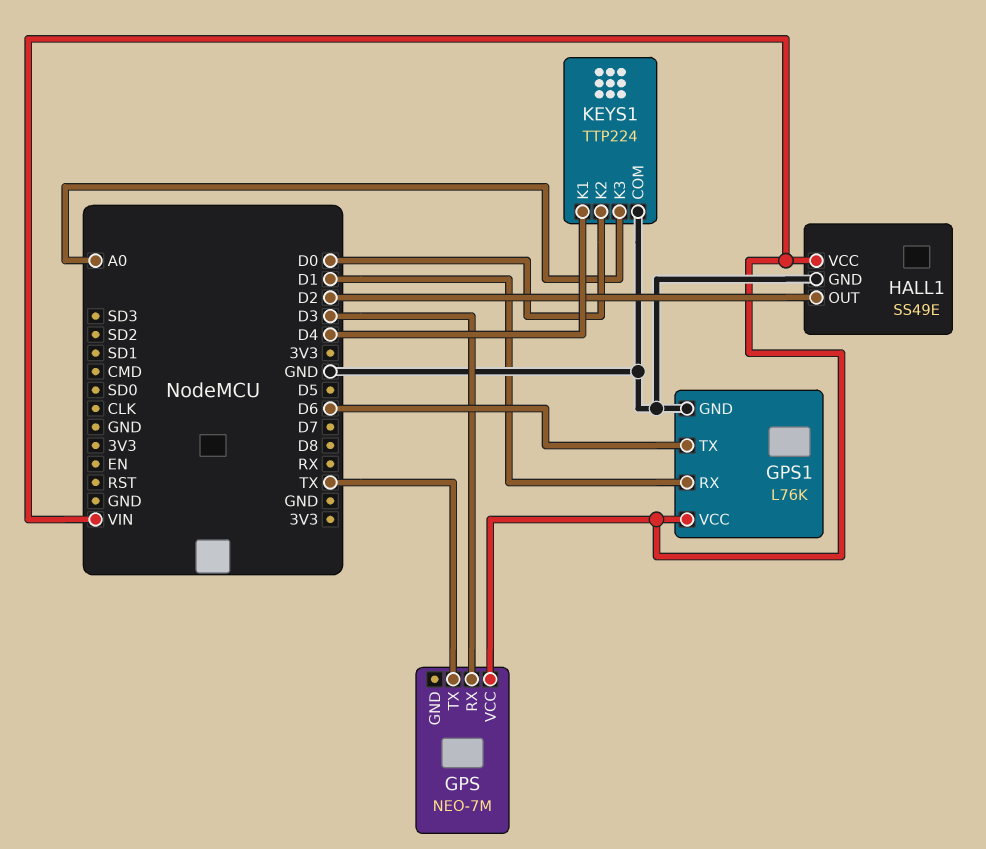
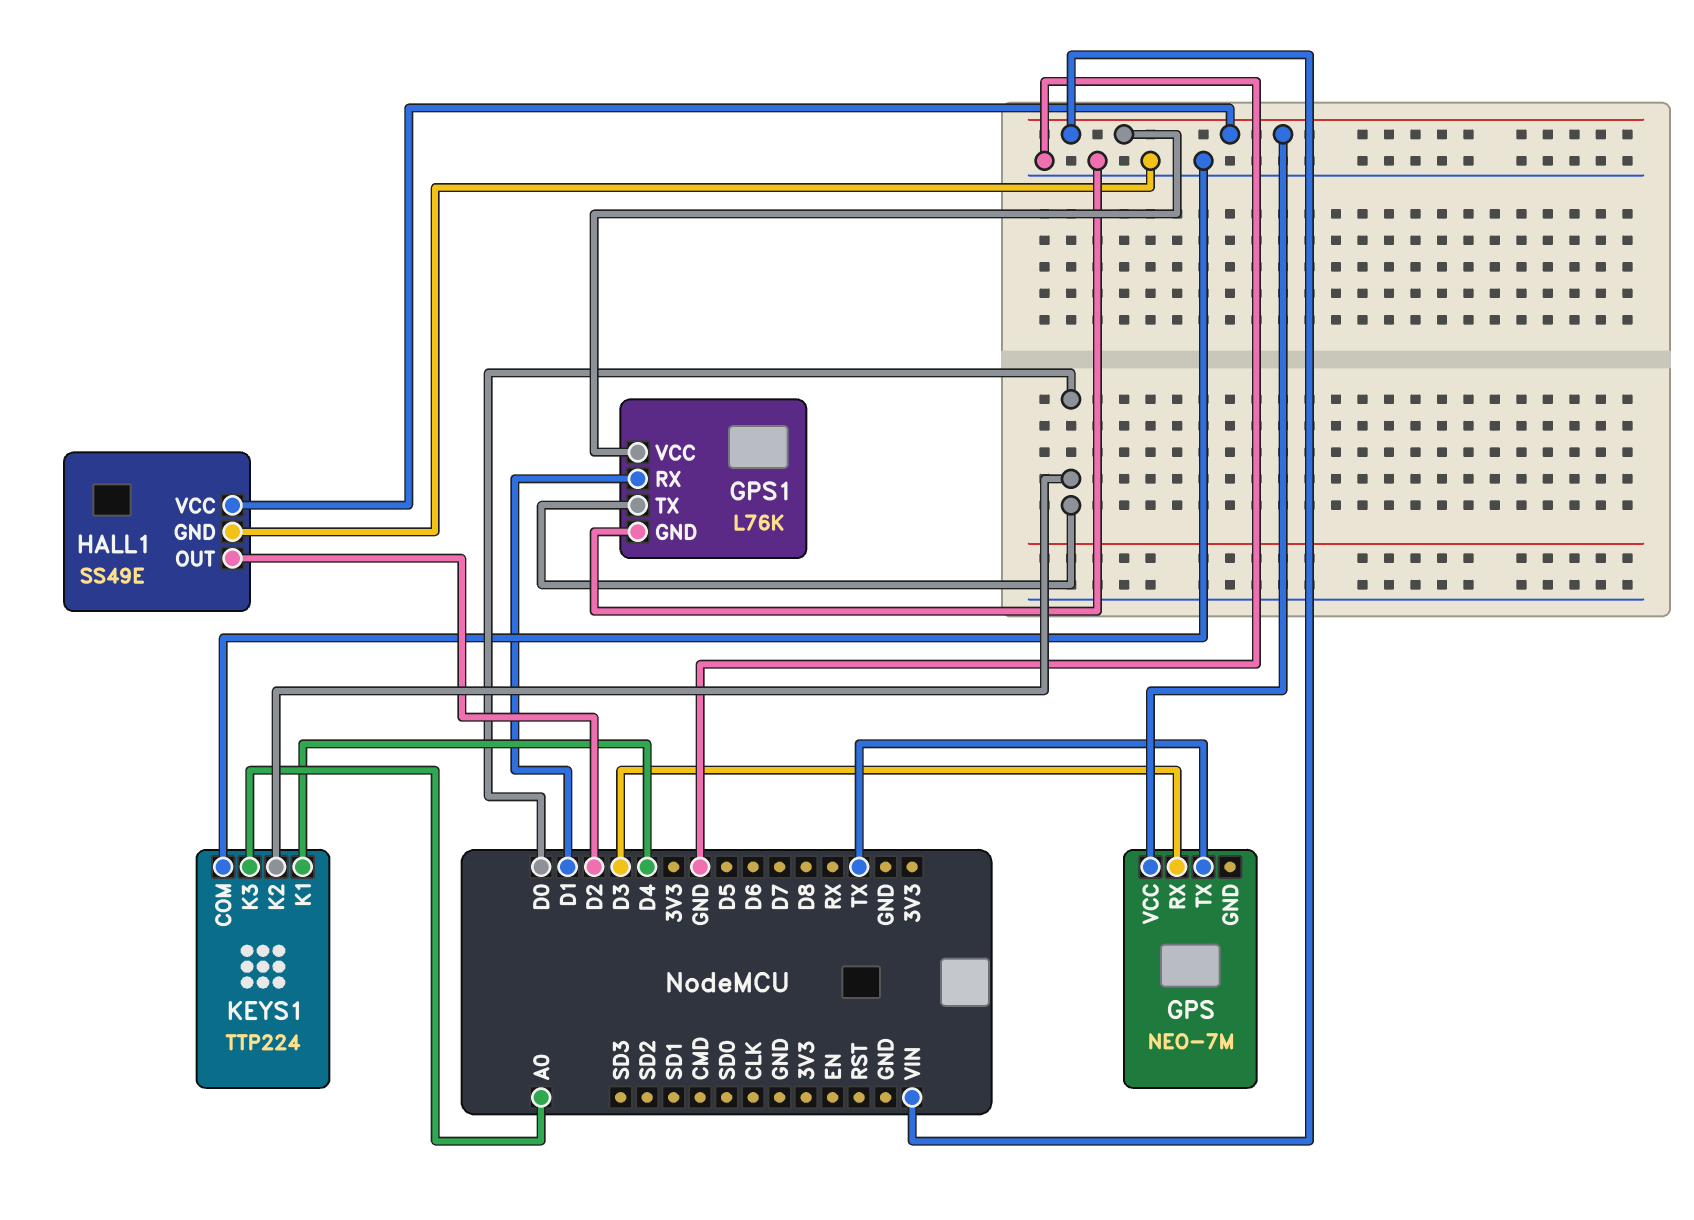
GPS1 pin TX: D6 -> D0

